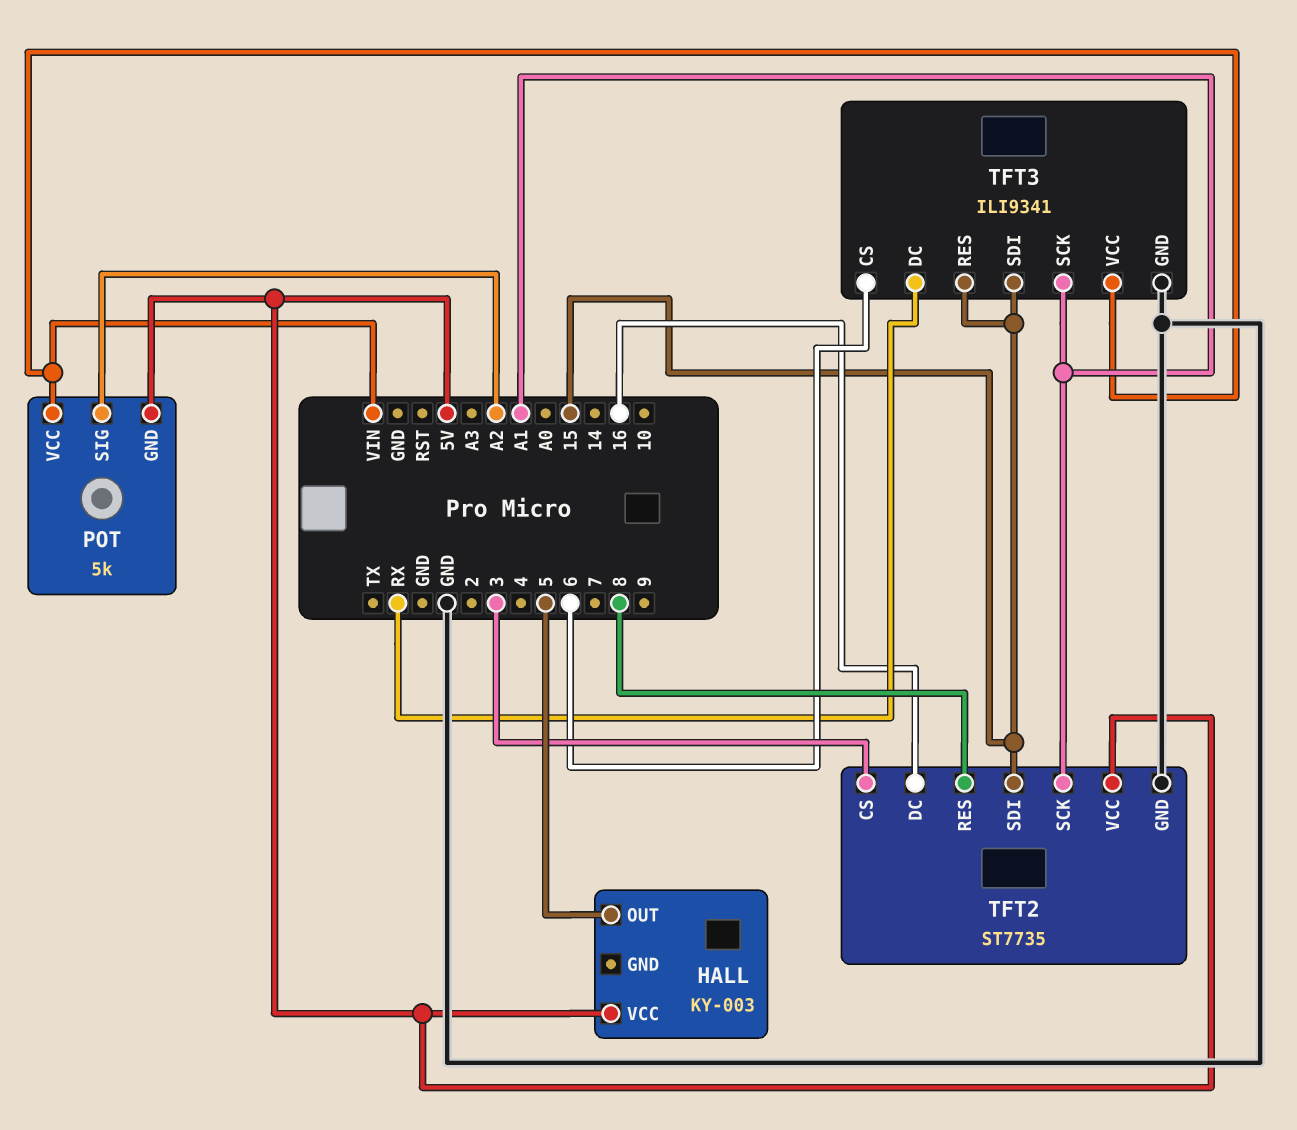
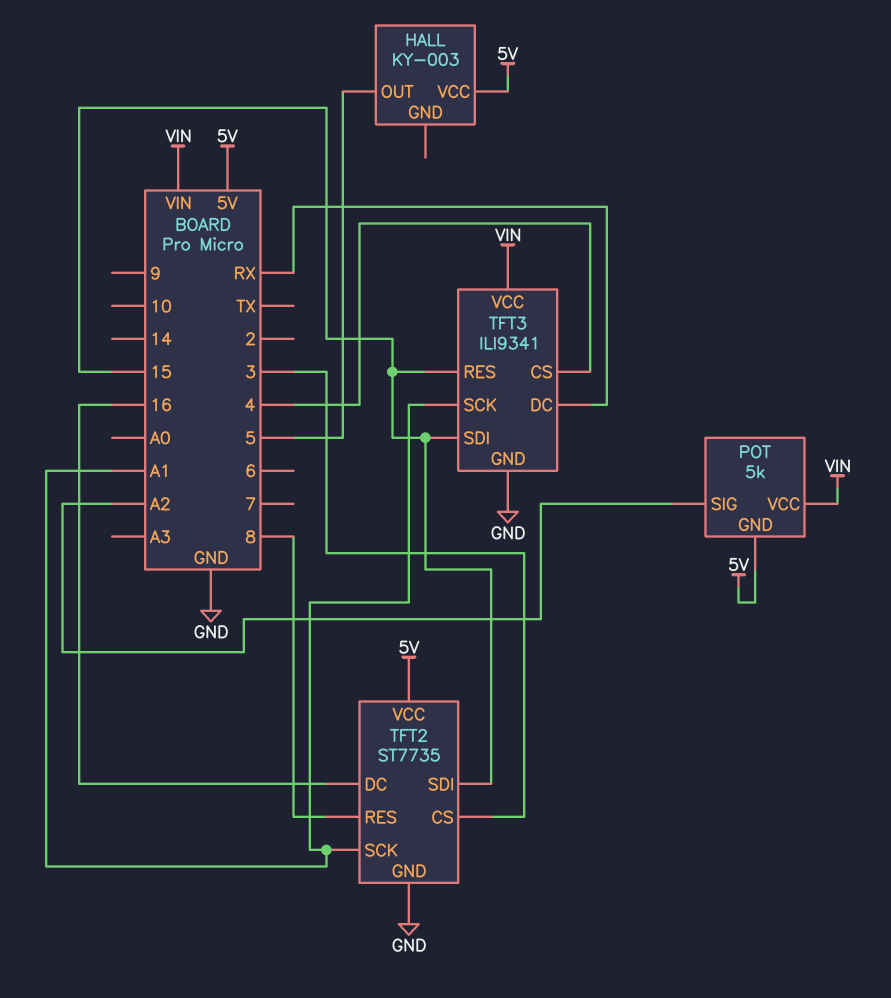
TFT3 pin CS: 6 -> 4

